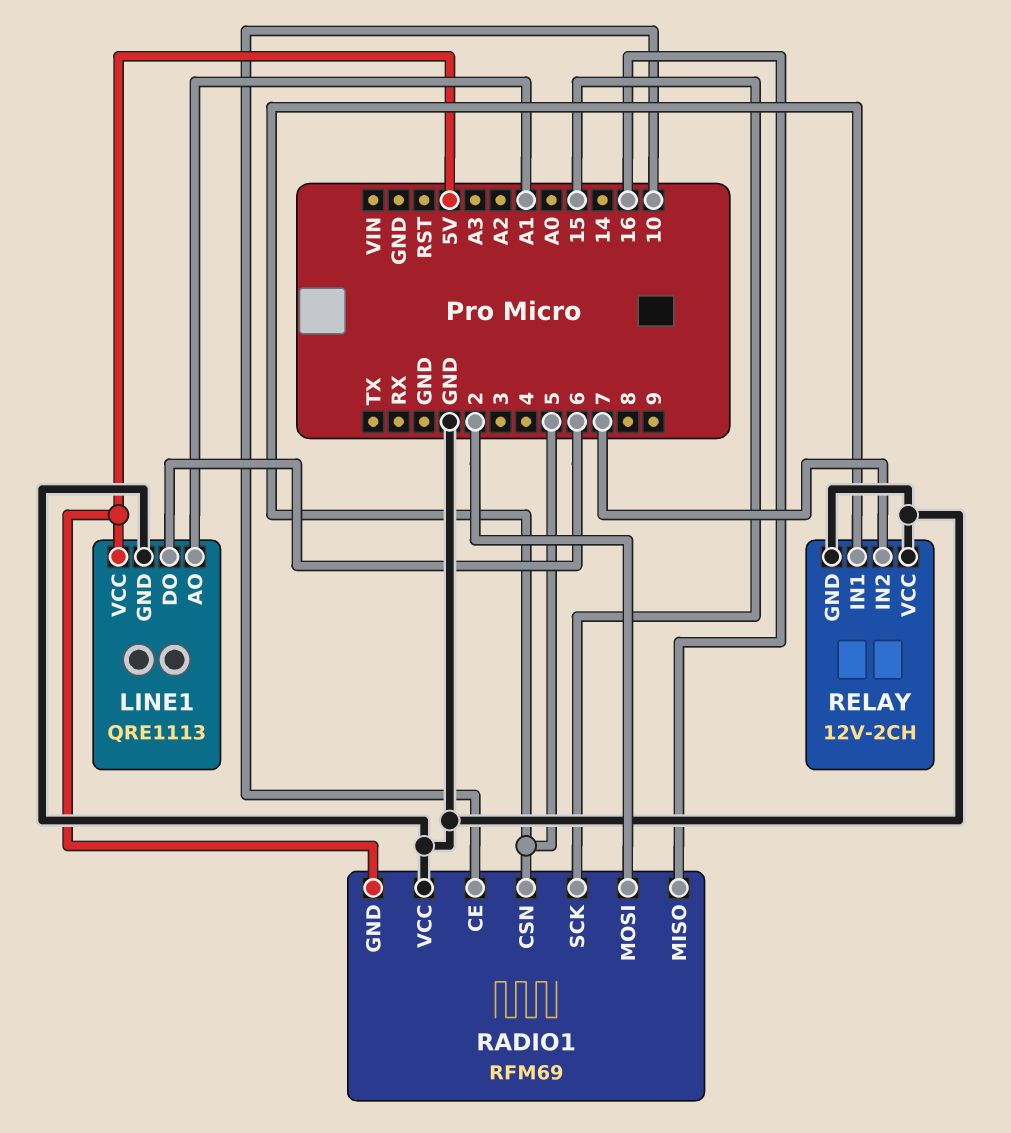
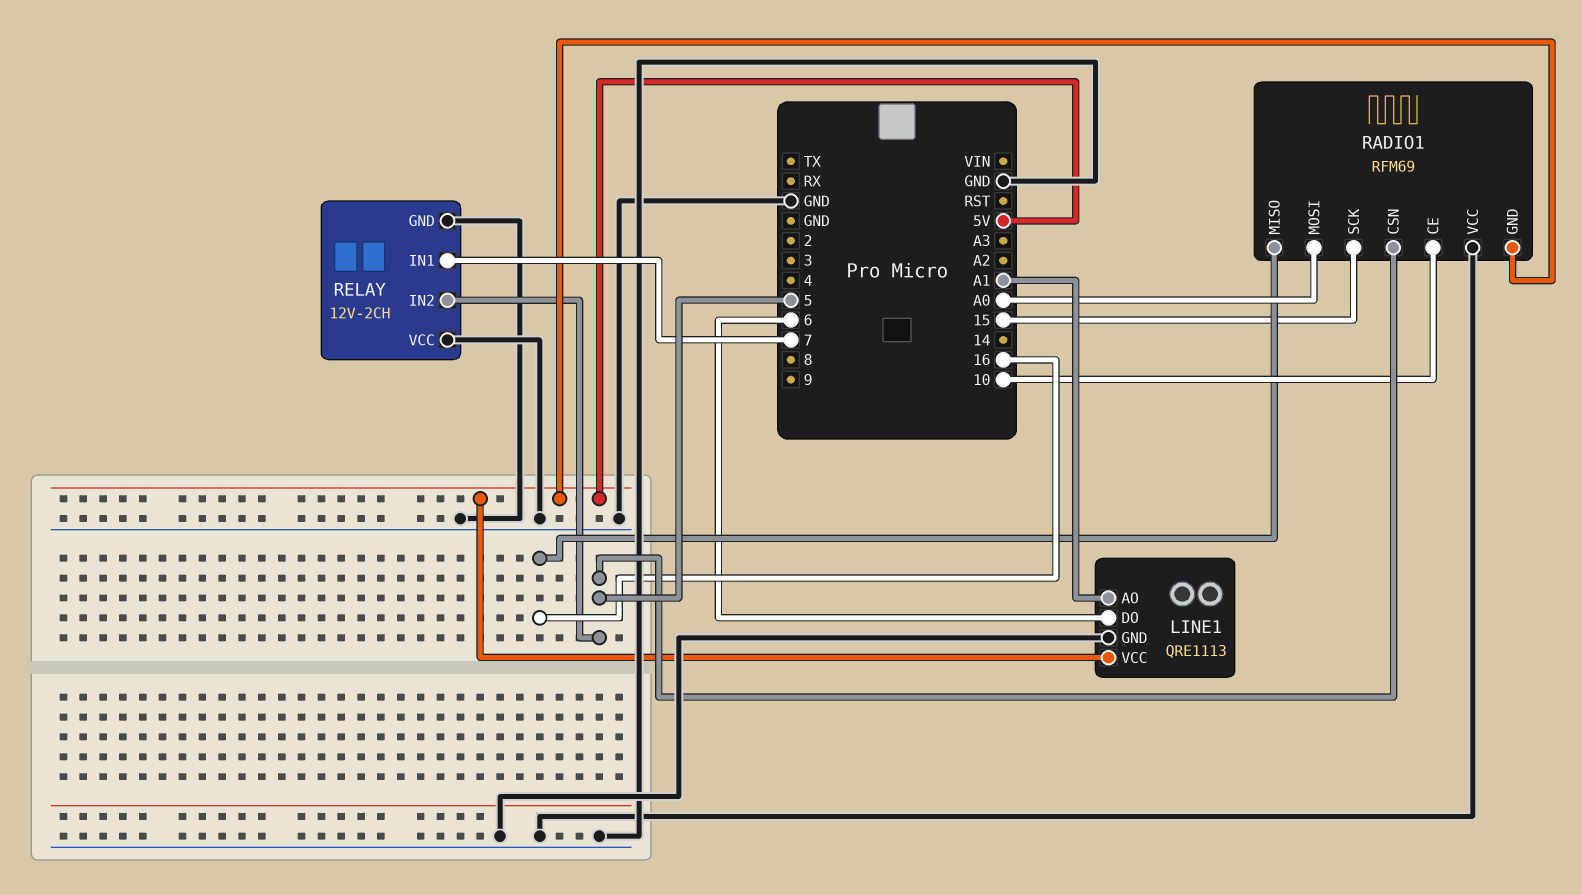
RADIO1 pin MOSI: 2 -> A0
RELAY pin IN1: 5 -> 7
RELAY pin IN2: 7 -> 5

